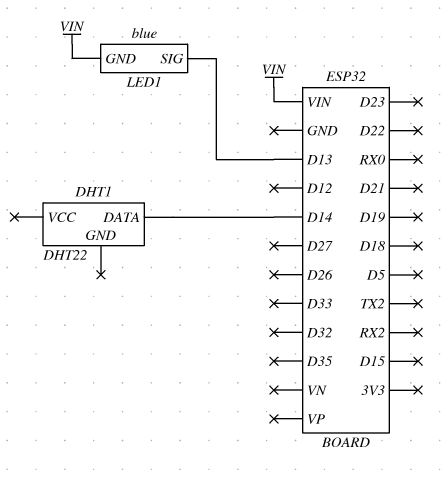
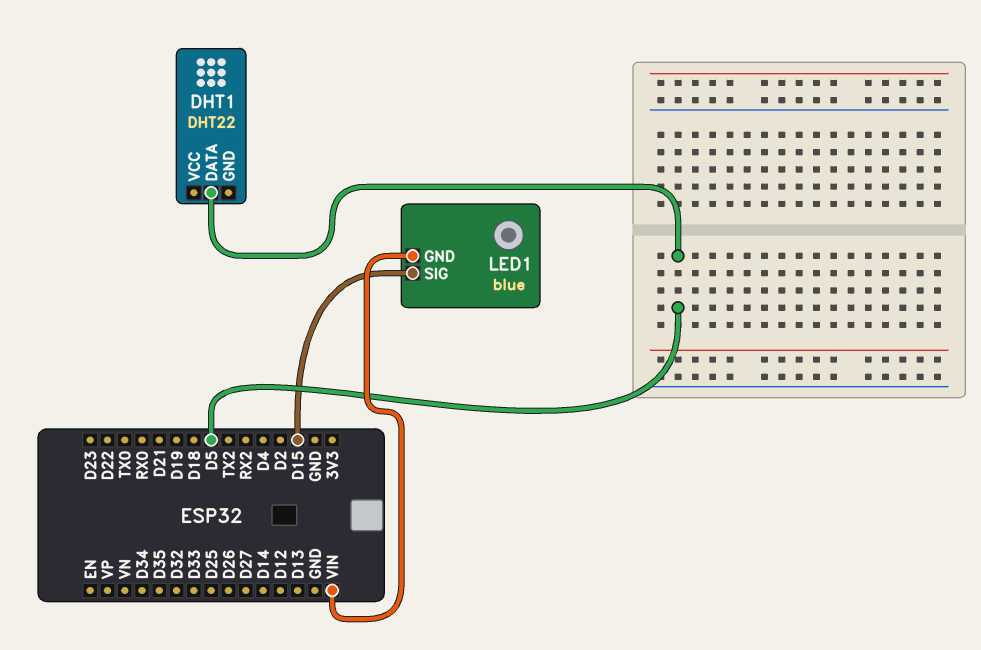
DHT1 pin DATA: D14 -> D5
LED1 pin SIG: D13 -> D15

